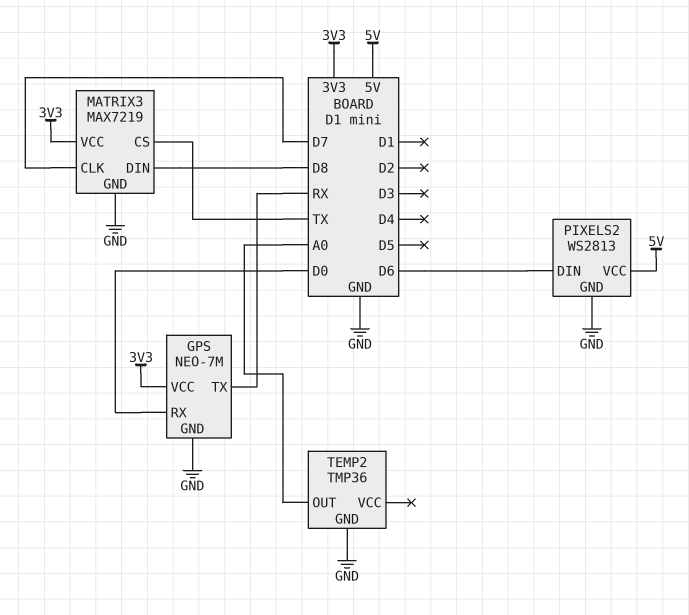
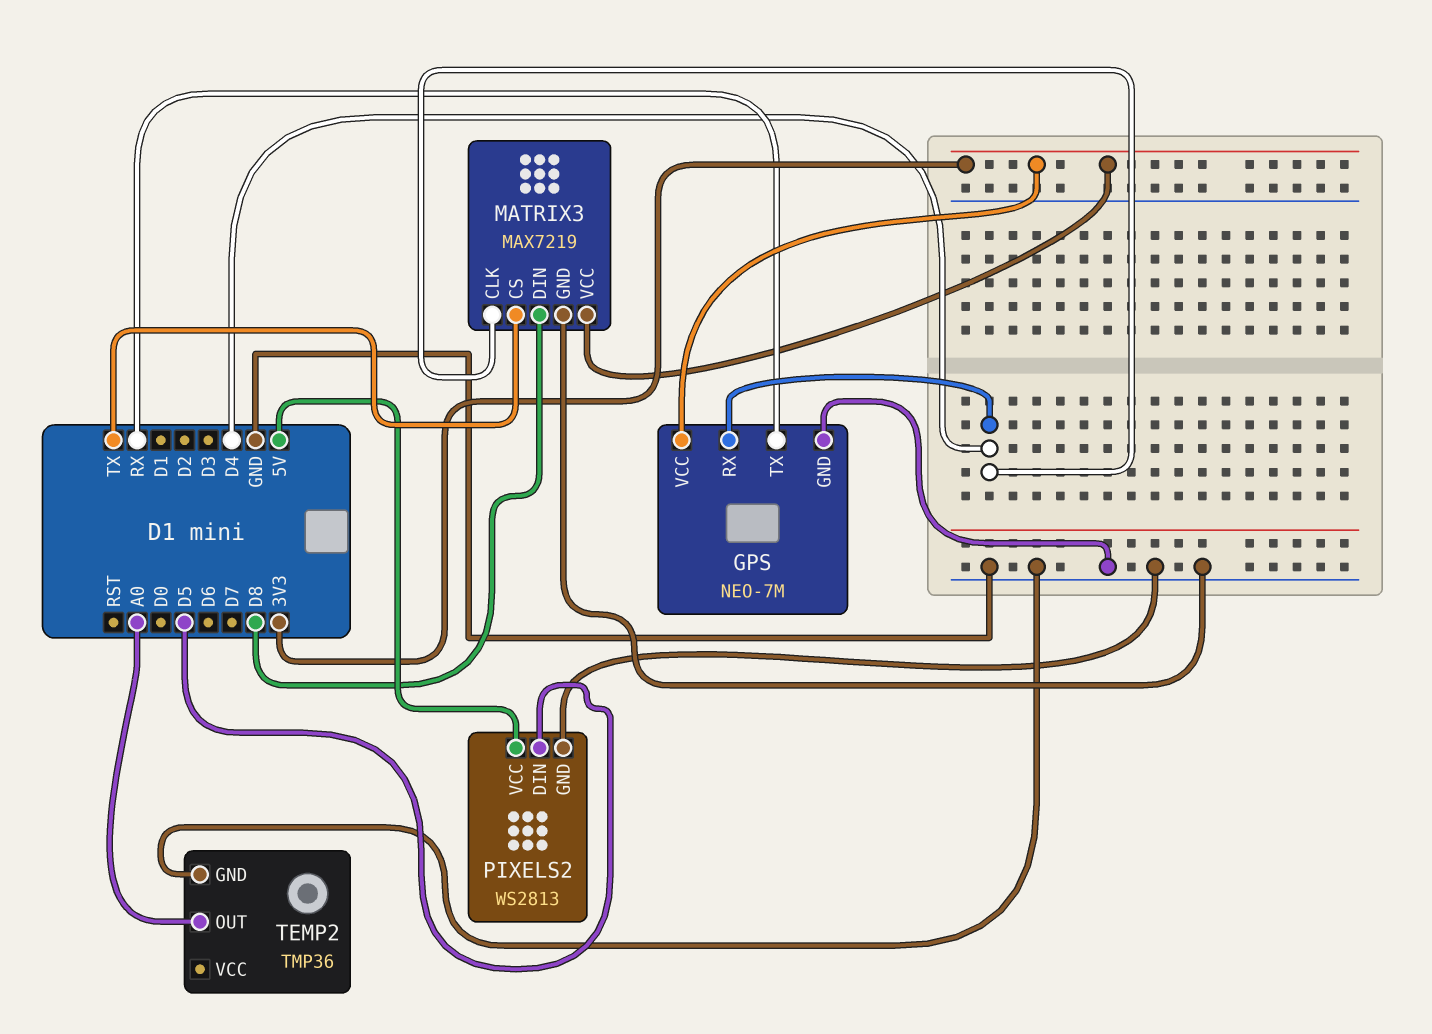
GPS pin RX: D0 -> D4
MATRIX3 pin CLK: D7 -> D4
PIXELS2 pin DIN: D6 -> D5

